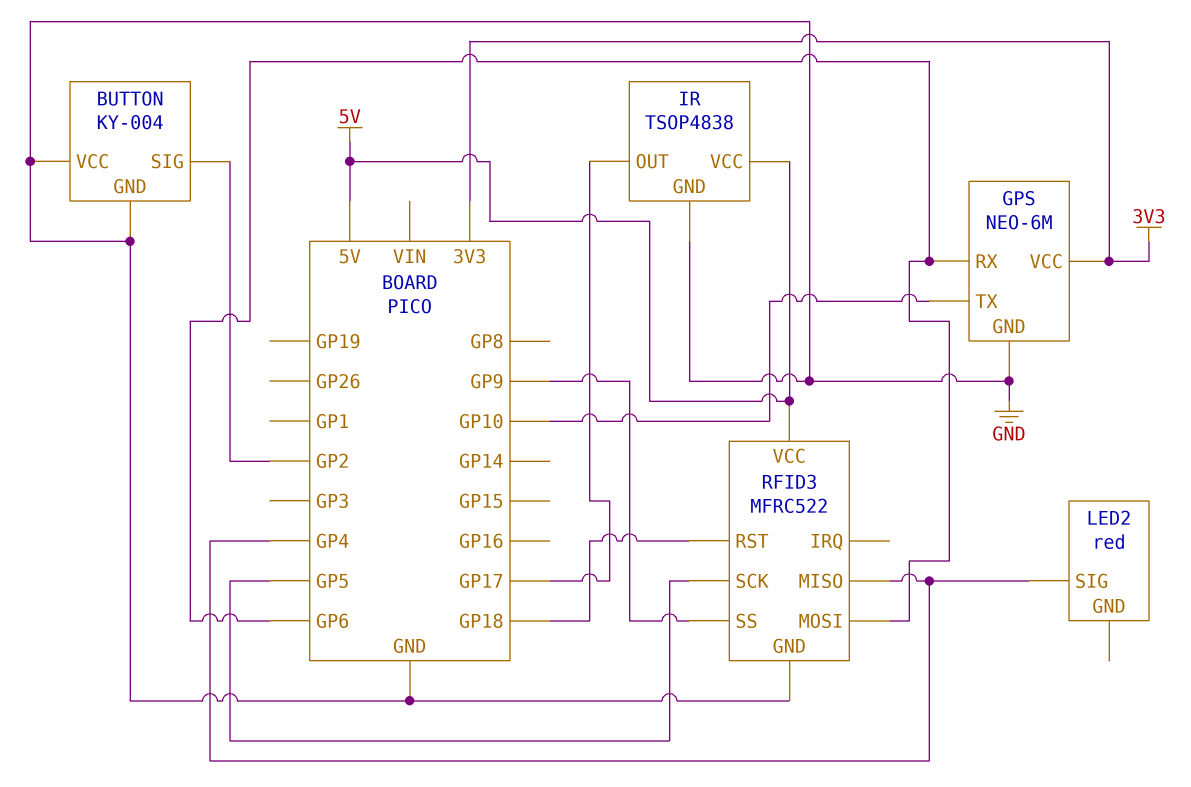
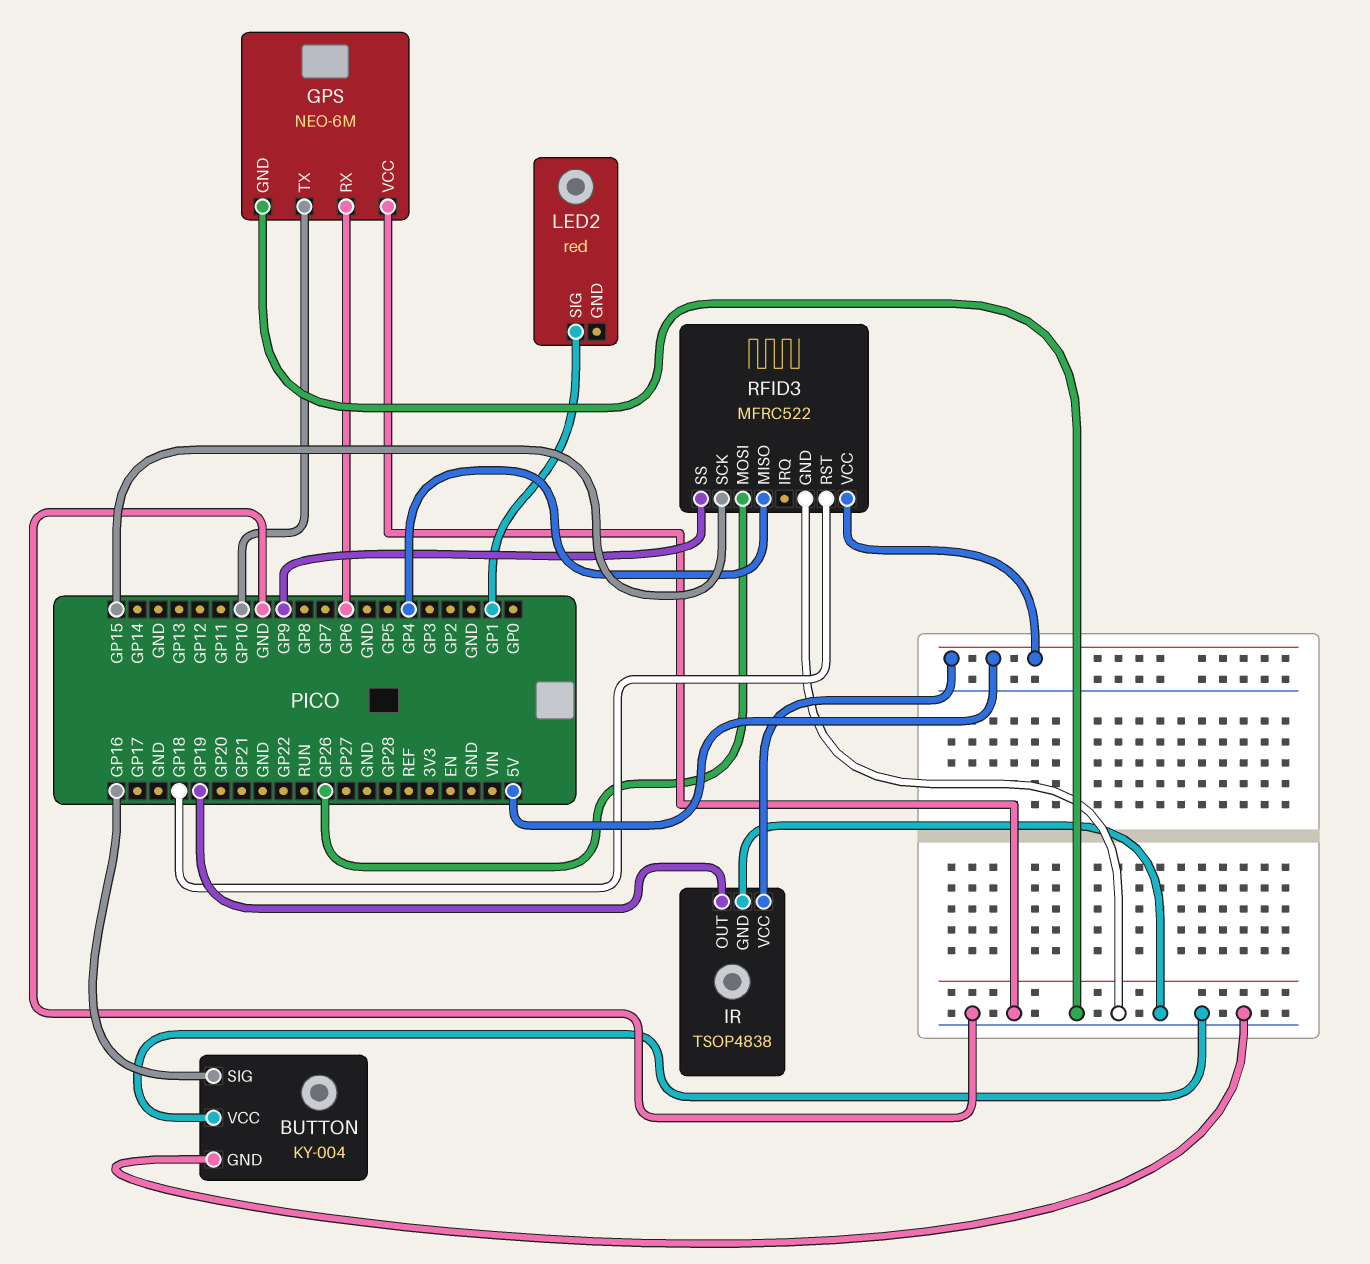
BUTTON pin SIG: GP2 -> GP16
GPS pin VCC: 3V3 -> GND
IR pin OUT: GP17 -> GP19
LED2 pin SIG: GP4 -> GP1
RFID3 pin MOSI: GP6 -> GP26
RFID3 pin SCK: GP5 -> GP15

